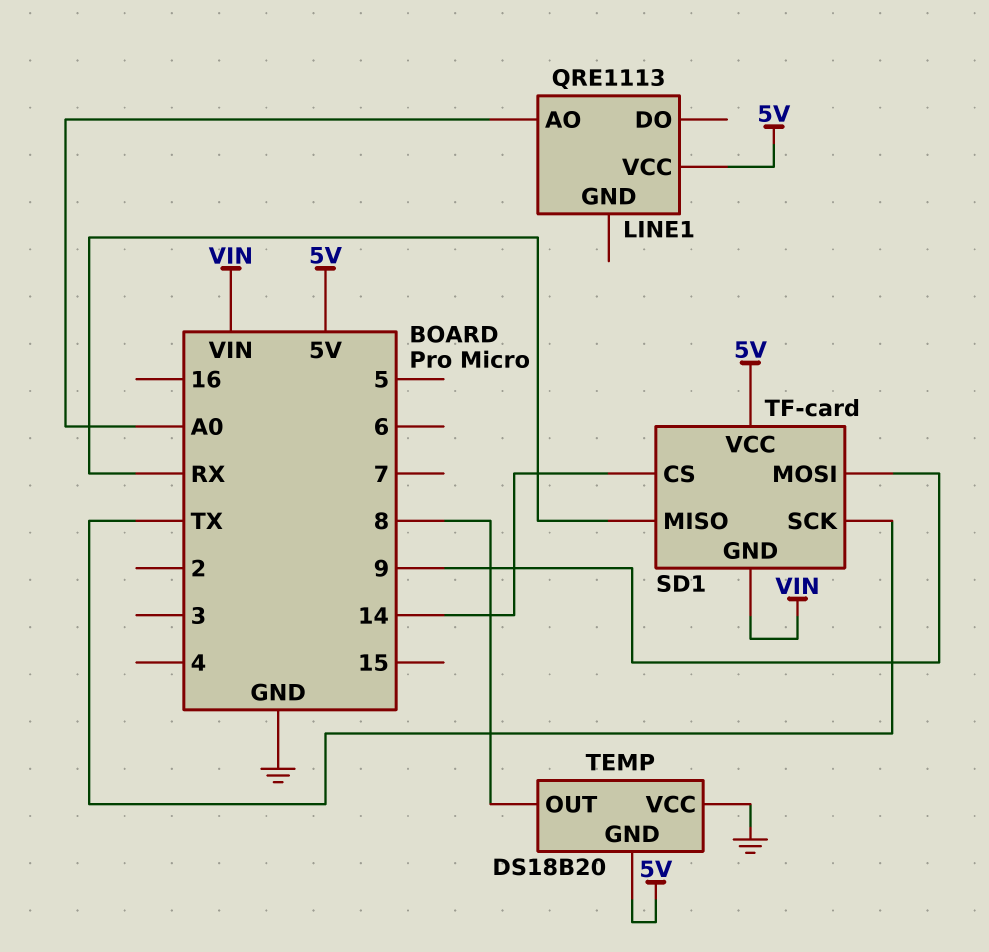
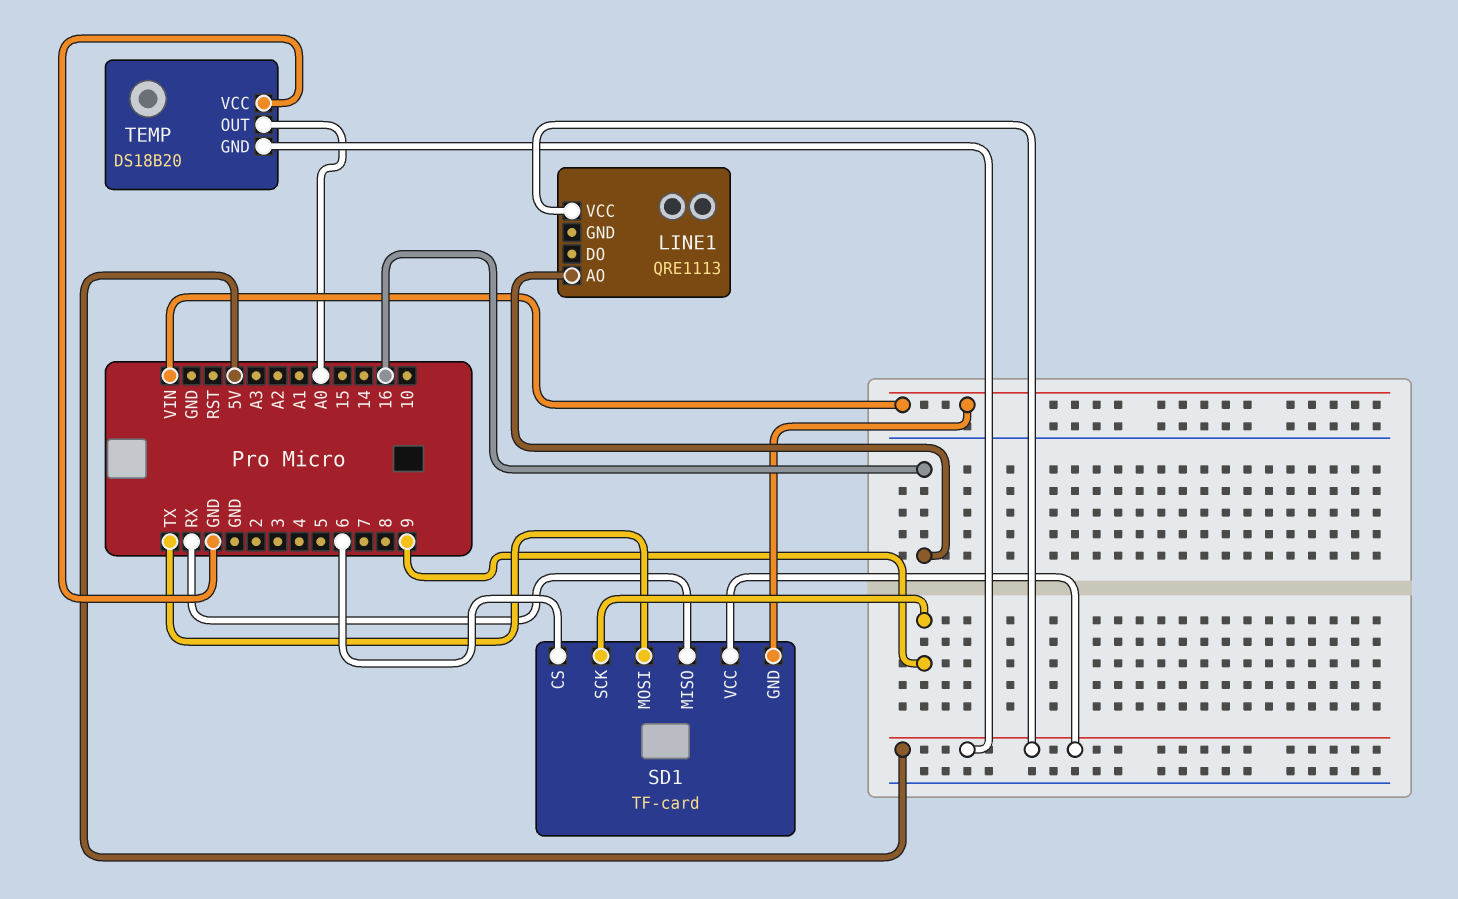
LINE1 pin AO: A0 -> 16
SD1 pin CS: 14 -> 6
SD1 pin MOSI: 9 -> TX
SD1 pin SCK: TX -> 9
TEMP pin OUT: 8 -> A0

